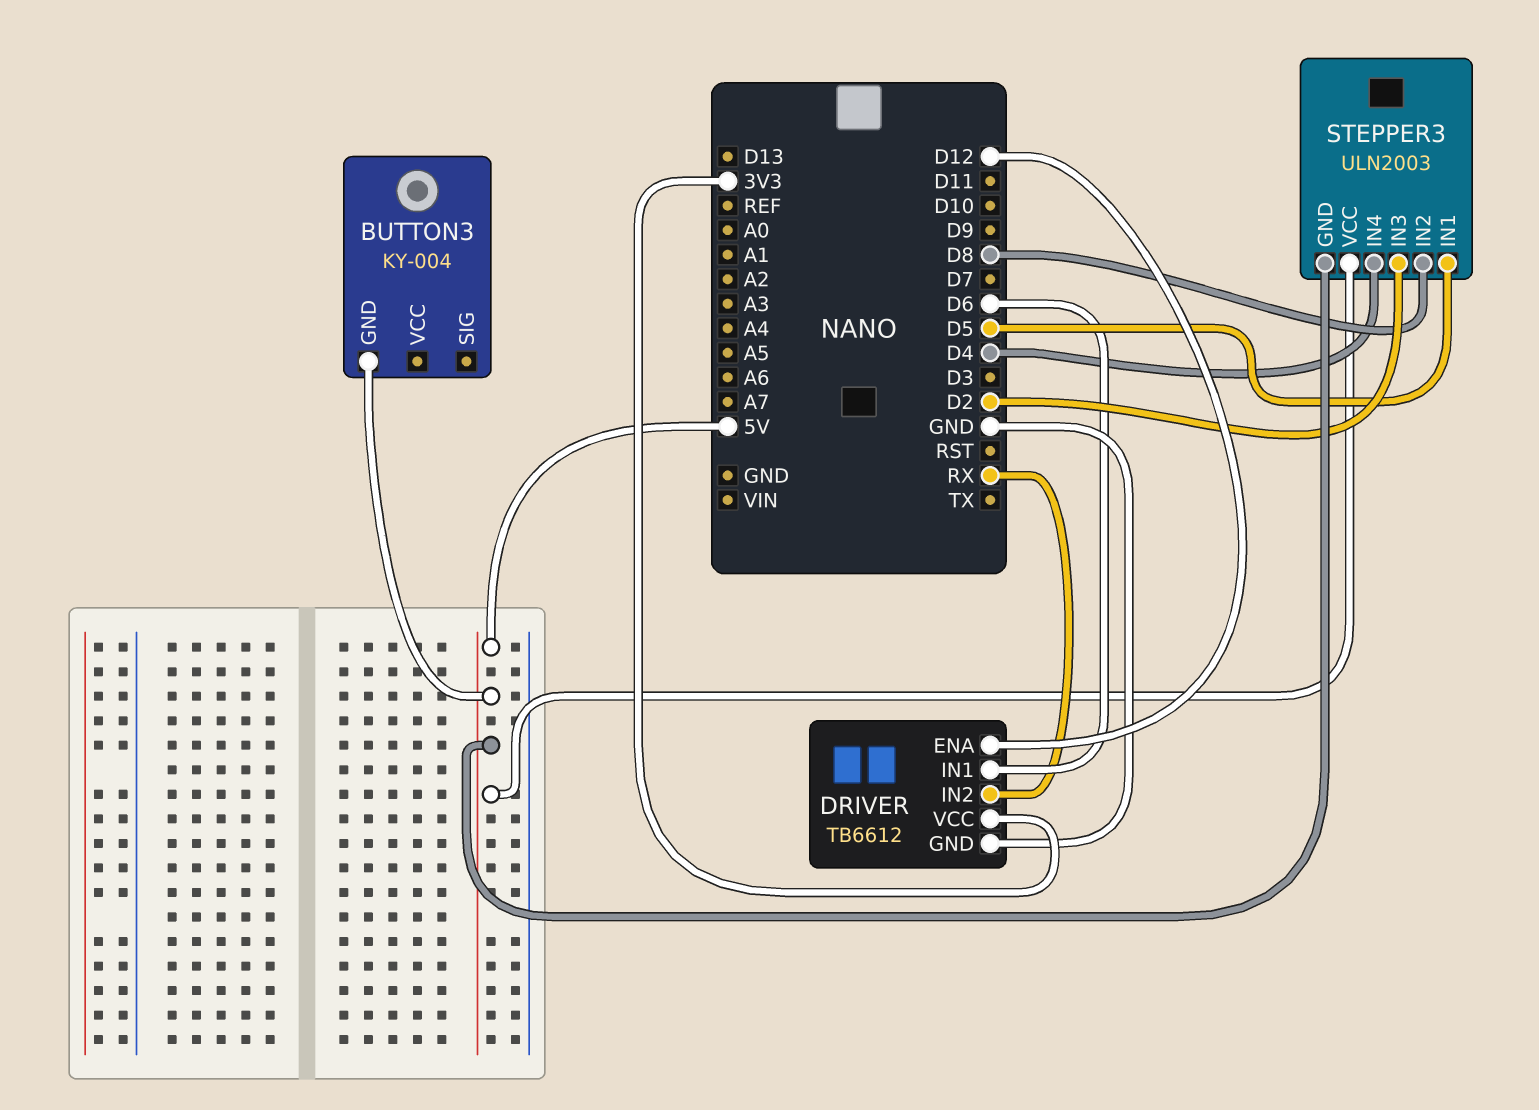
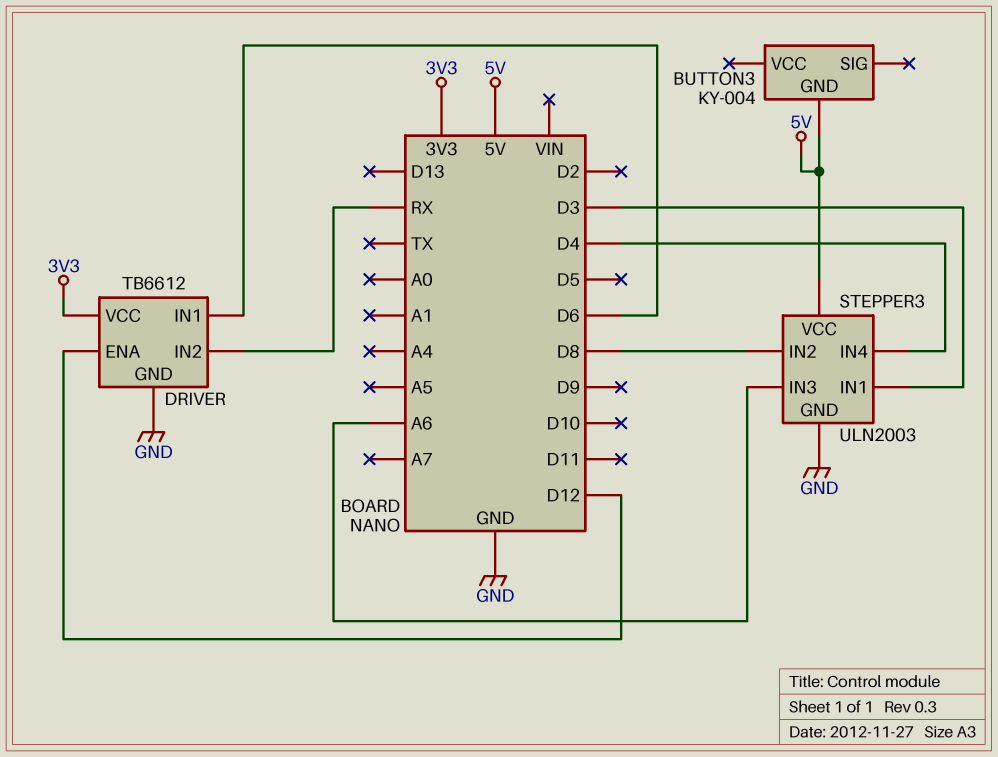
STEPPER3 pin GND: 5V -> GND
STEPPER3 pin IN1: D5 -> D3
STEPPER3 pin IN3: D2 -> A6

